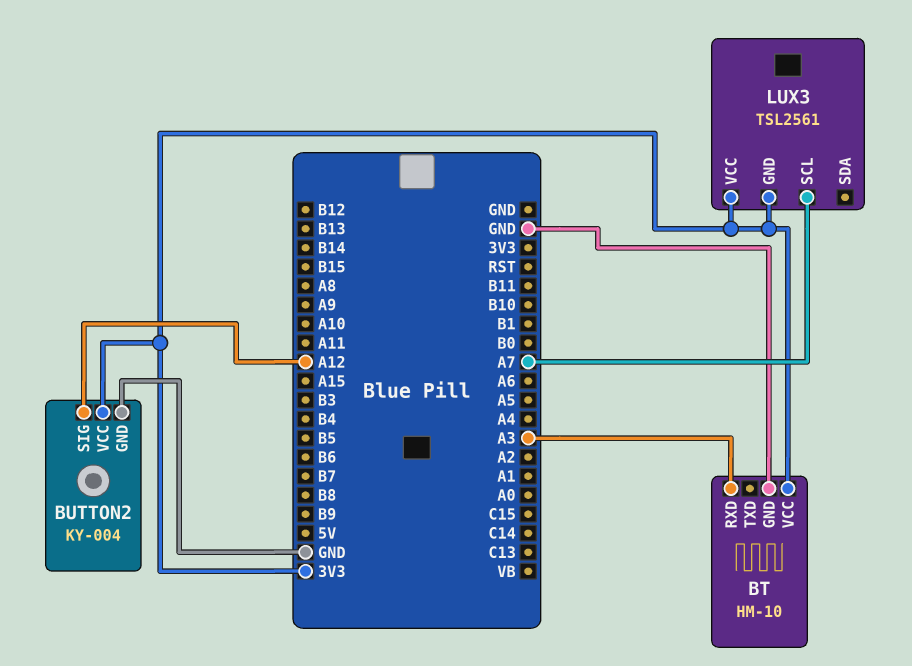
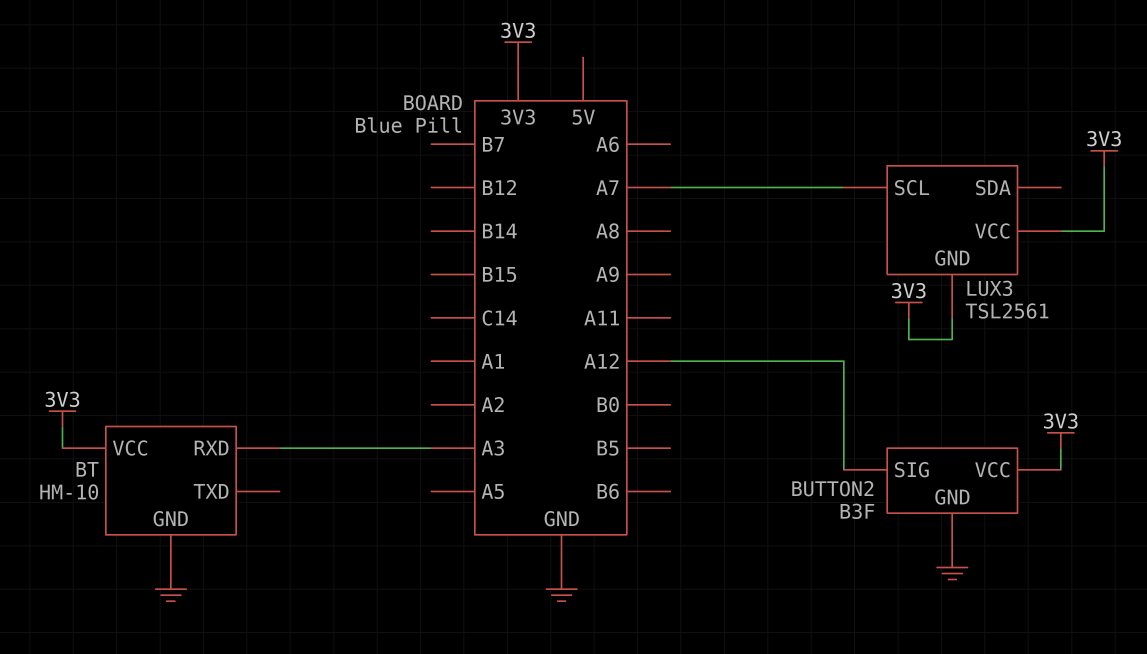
BUTTON2: KY-004 -> B3F

